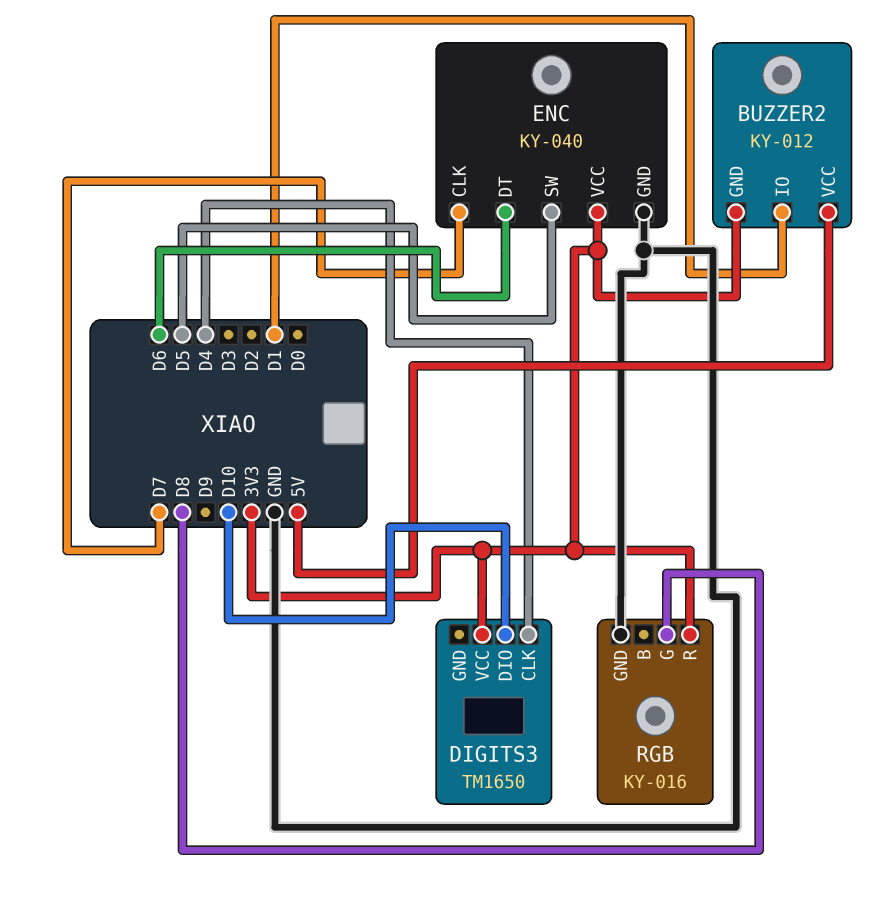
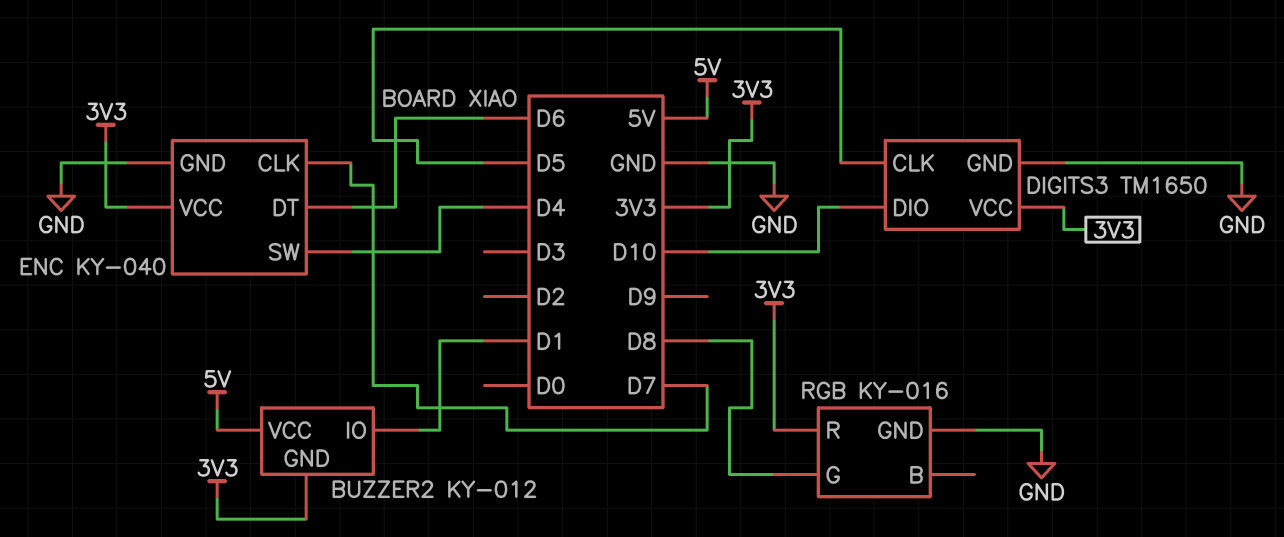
DIGITS3 pin CLK: D4 -> D5
DIGITS3 pin GND: none -> GND
ENC pin SW: D5 -> D4

